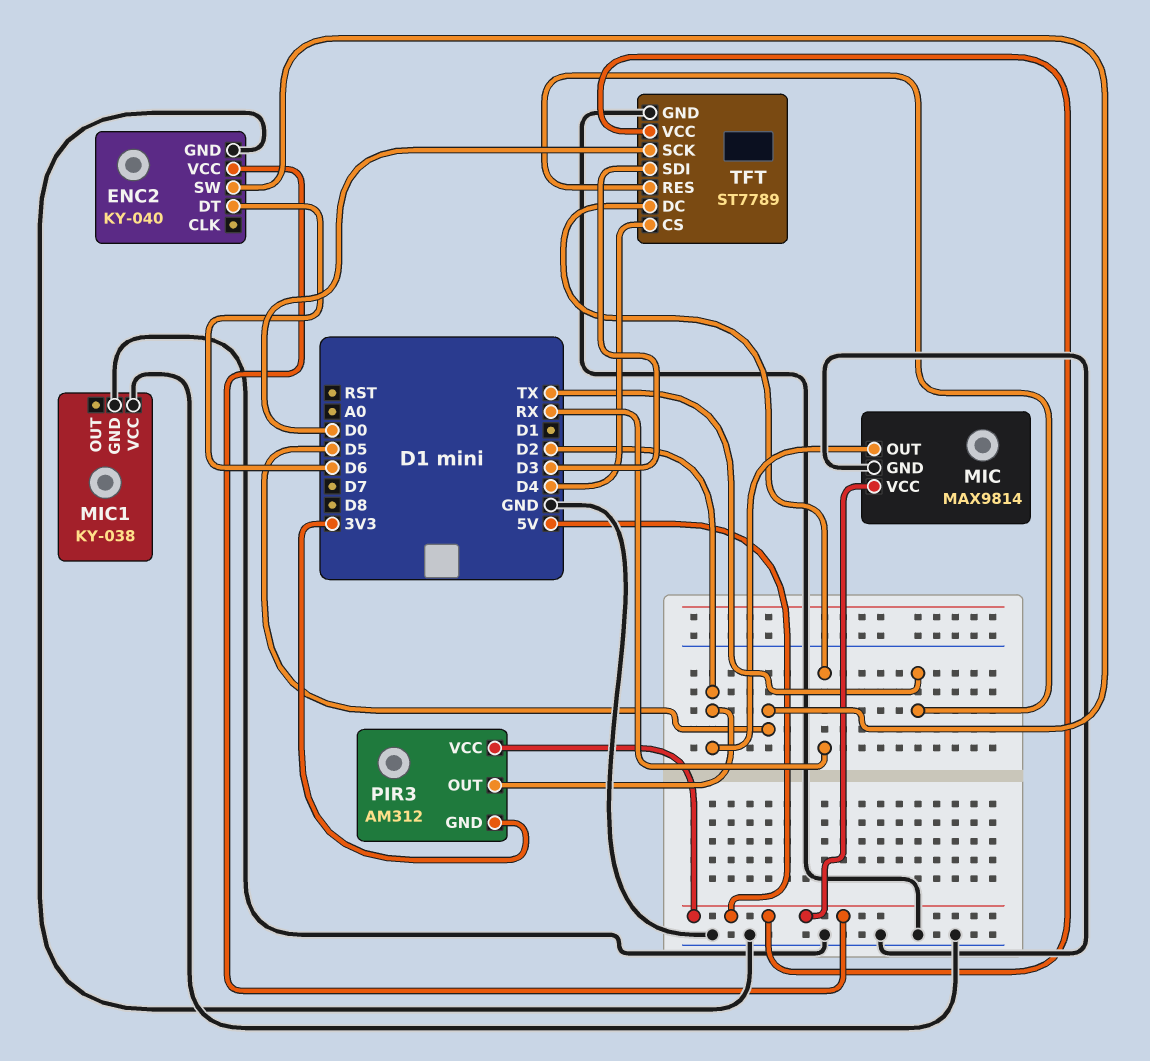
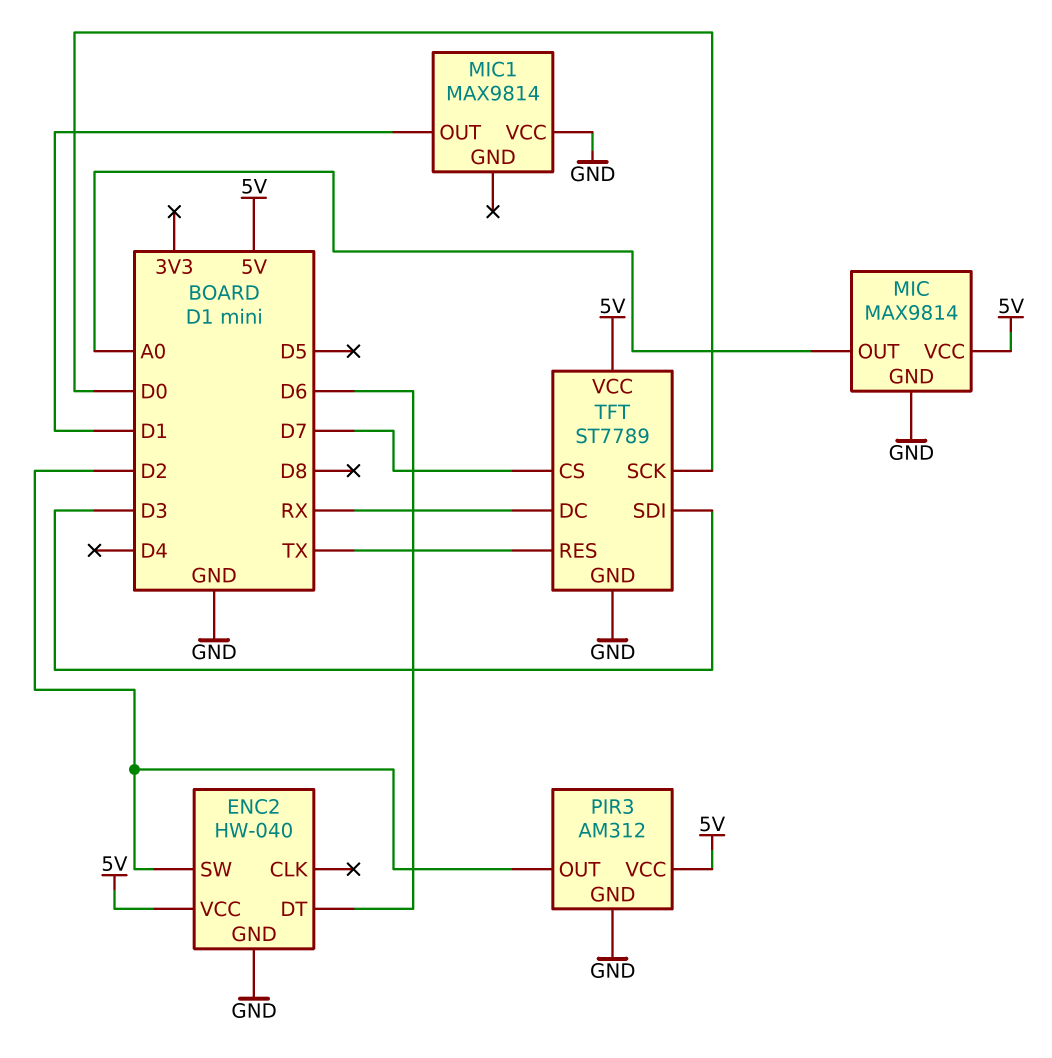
ENC2: KY-040 -> HW-040
ENC2 pin SW: D5 -> D2
MIC pin OUT: D2 -> A0
MIC1: KY-038 -> MAX9814
MIC1 pin GND: GND -> none
MIC1 pin OUT: none -> D1
PIR3 pin GND: 3V3 -> GND
TFT pin CS: D4 -> D7

